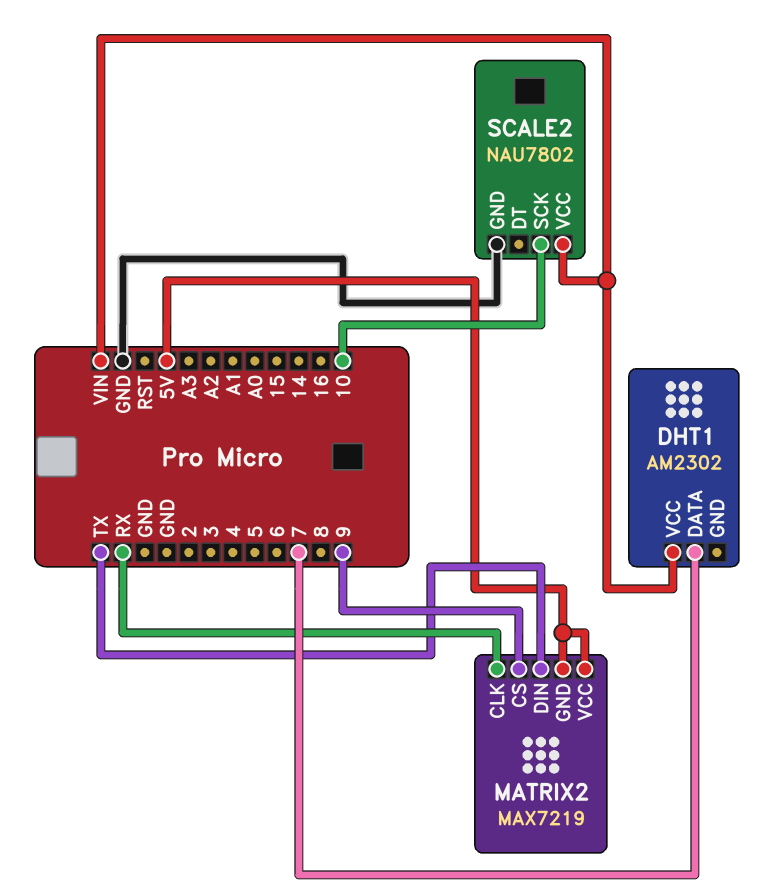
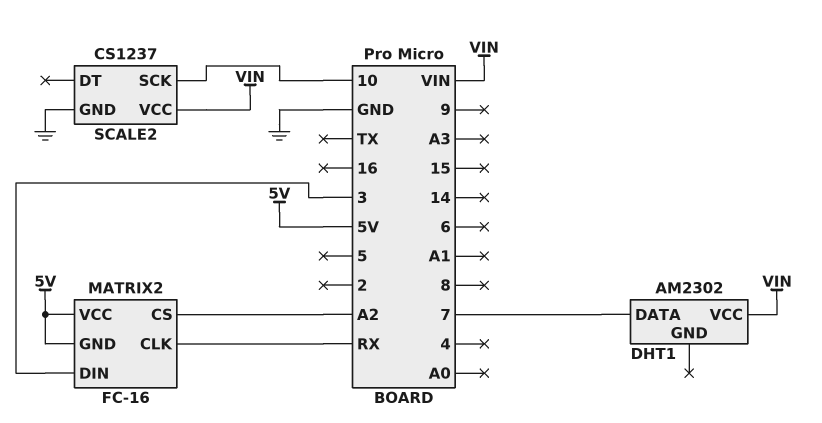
MATRIX2: MAX7219 -> FC-16
MATRIX2 pin CS: 9 -> A2
MATRIX2 pin DIN: TX -> 3
SCALE2: NAU7802 -> CS1237

